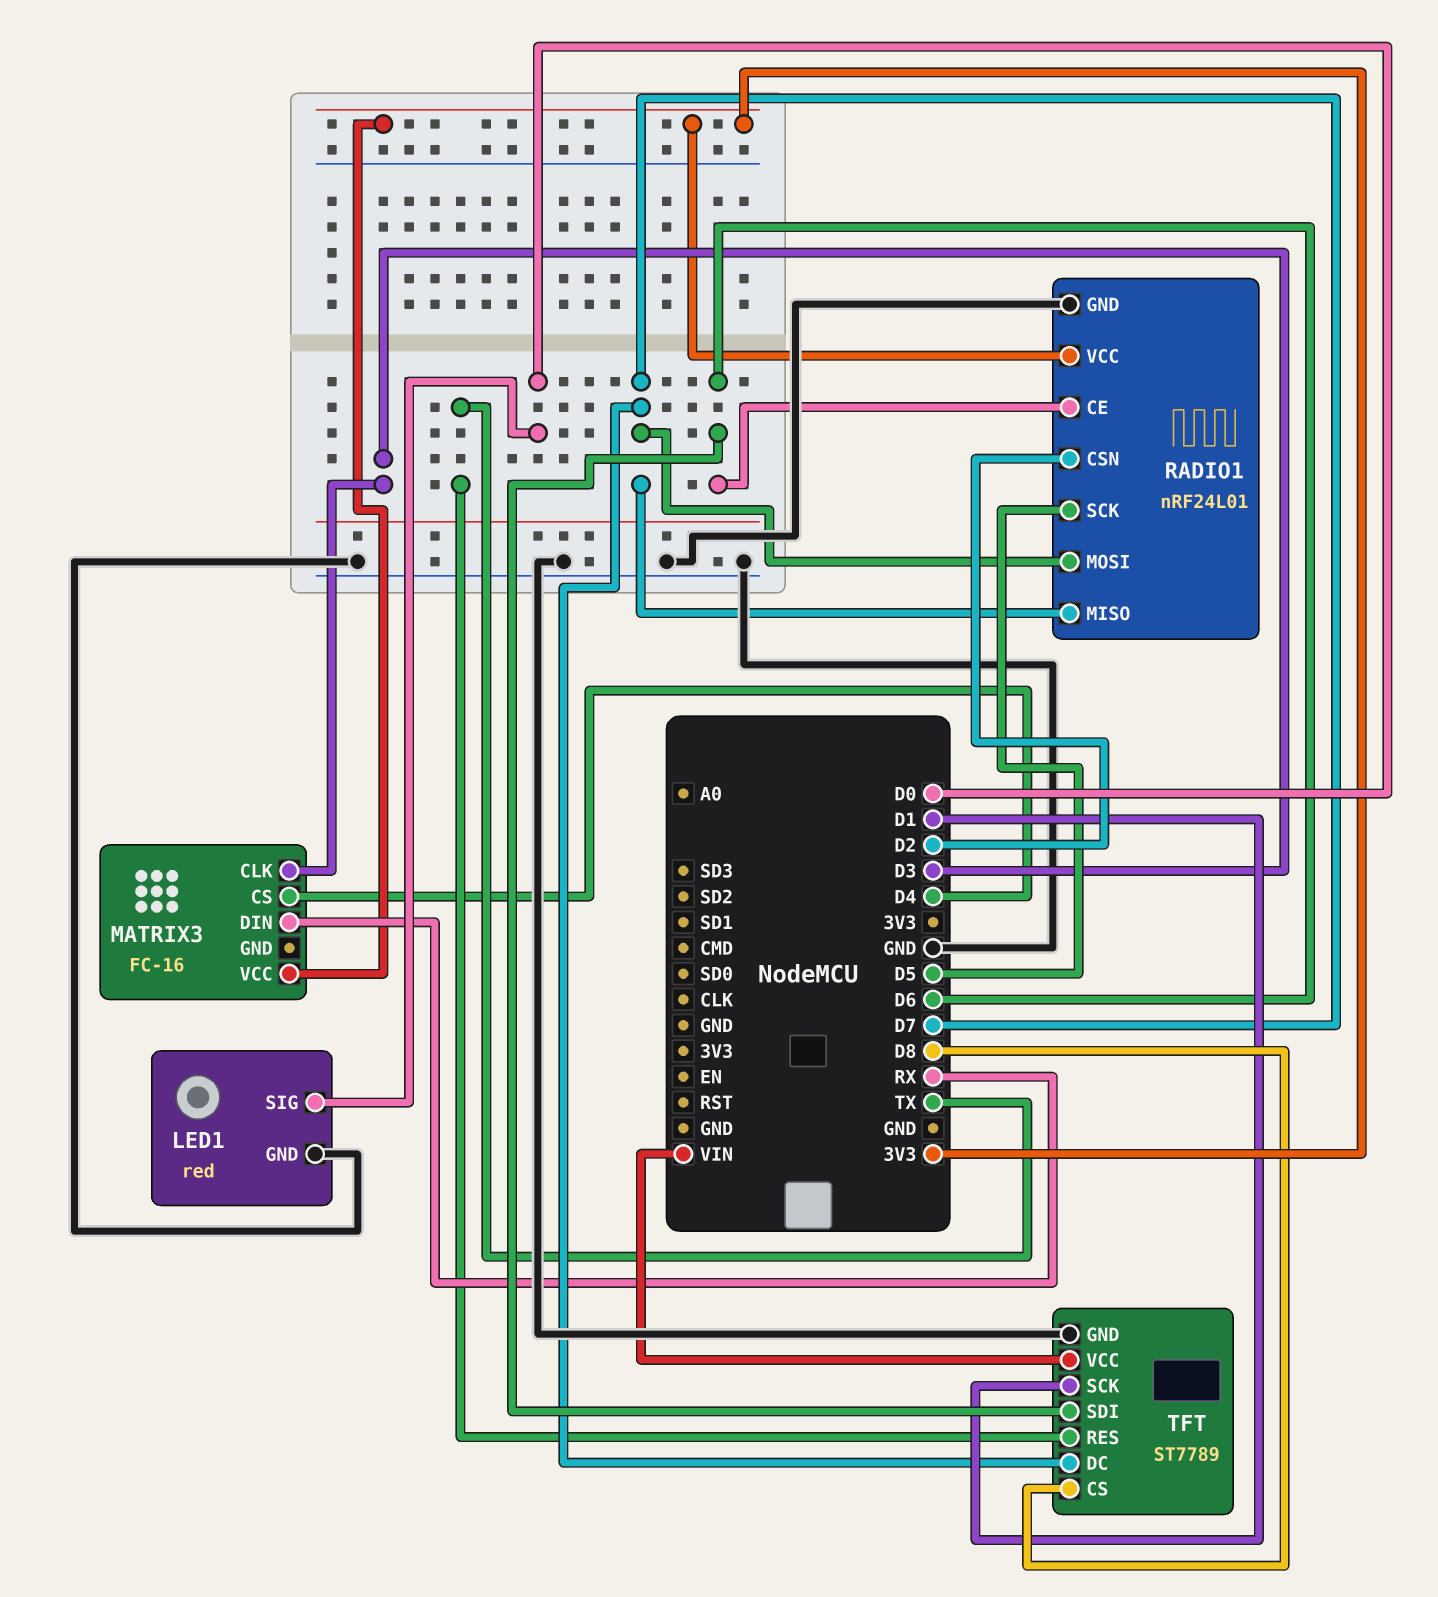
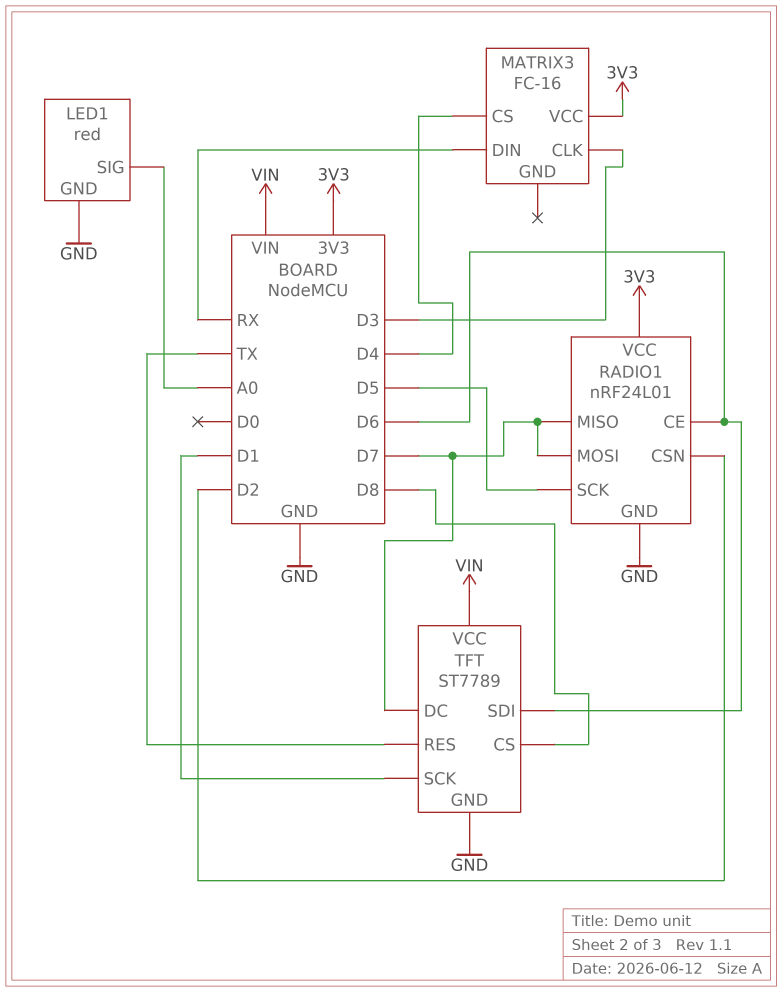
LED1 pin SIG: D0 -> A0

